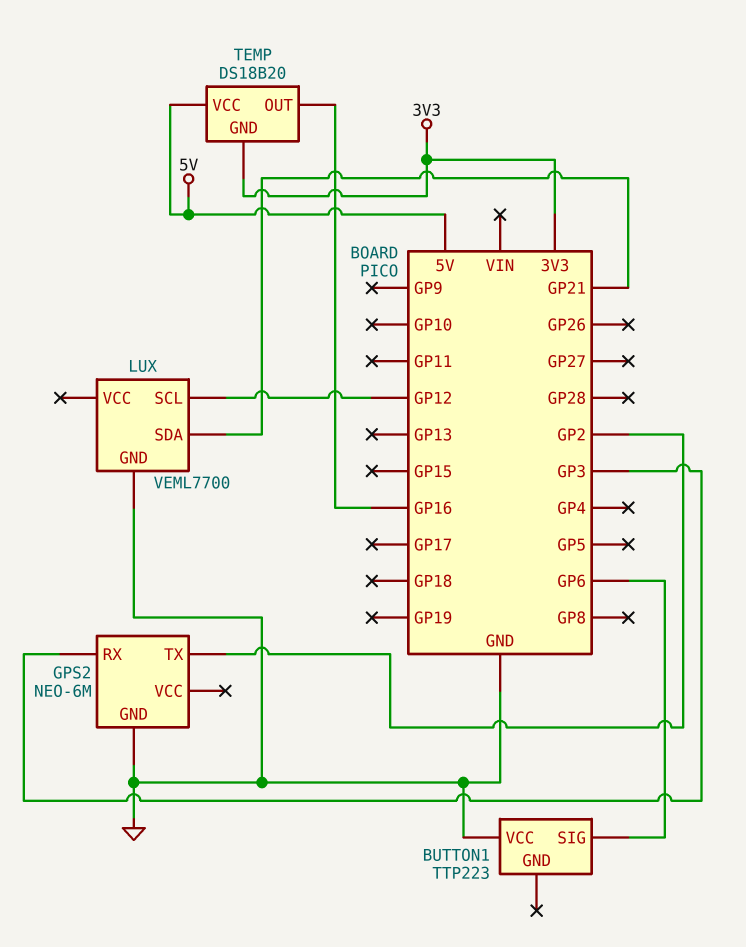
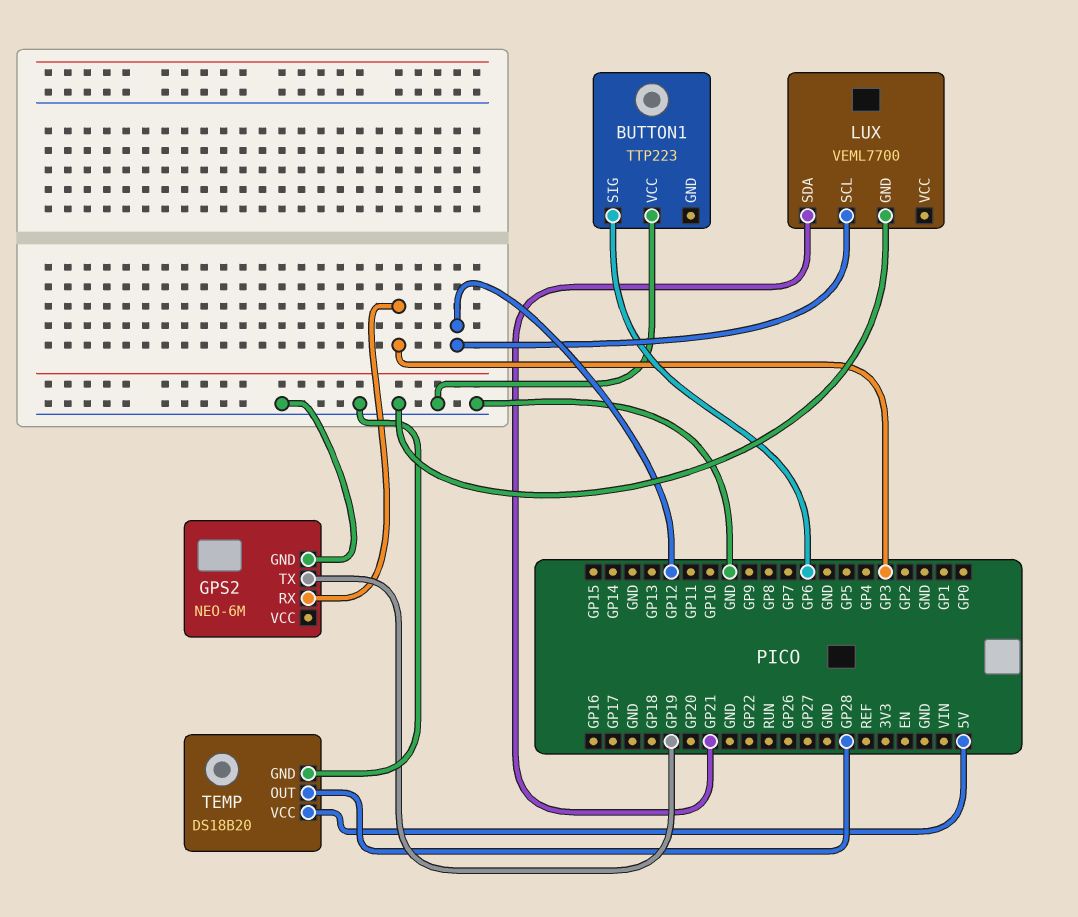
GPS2 pin TX: GP2 -> GP19
TEMP pin GND: 3V3 -> GND
TEMP pin OUT: GP16 -> GP28

